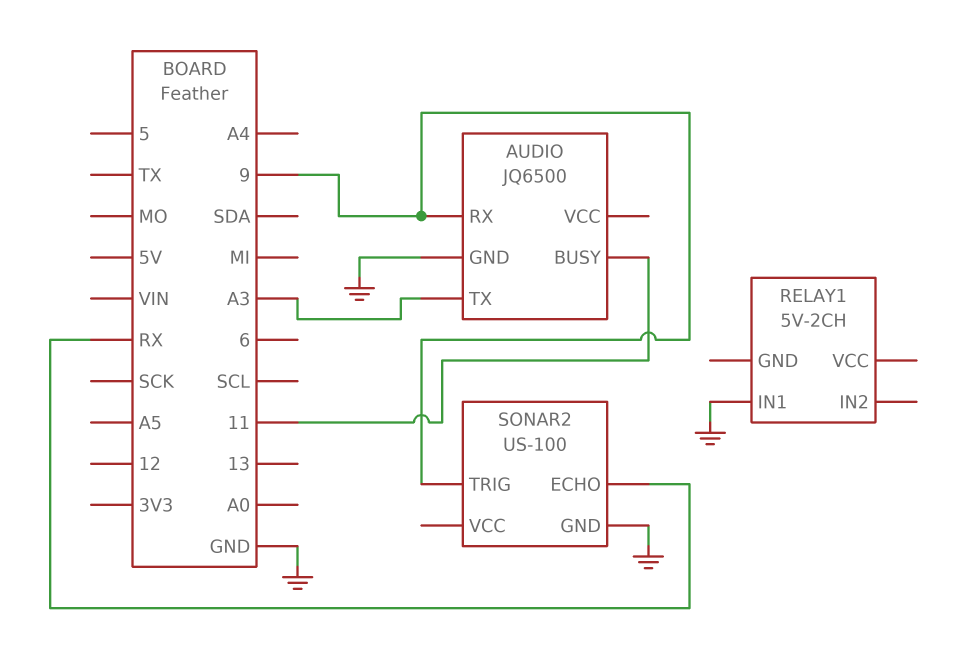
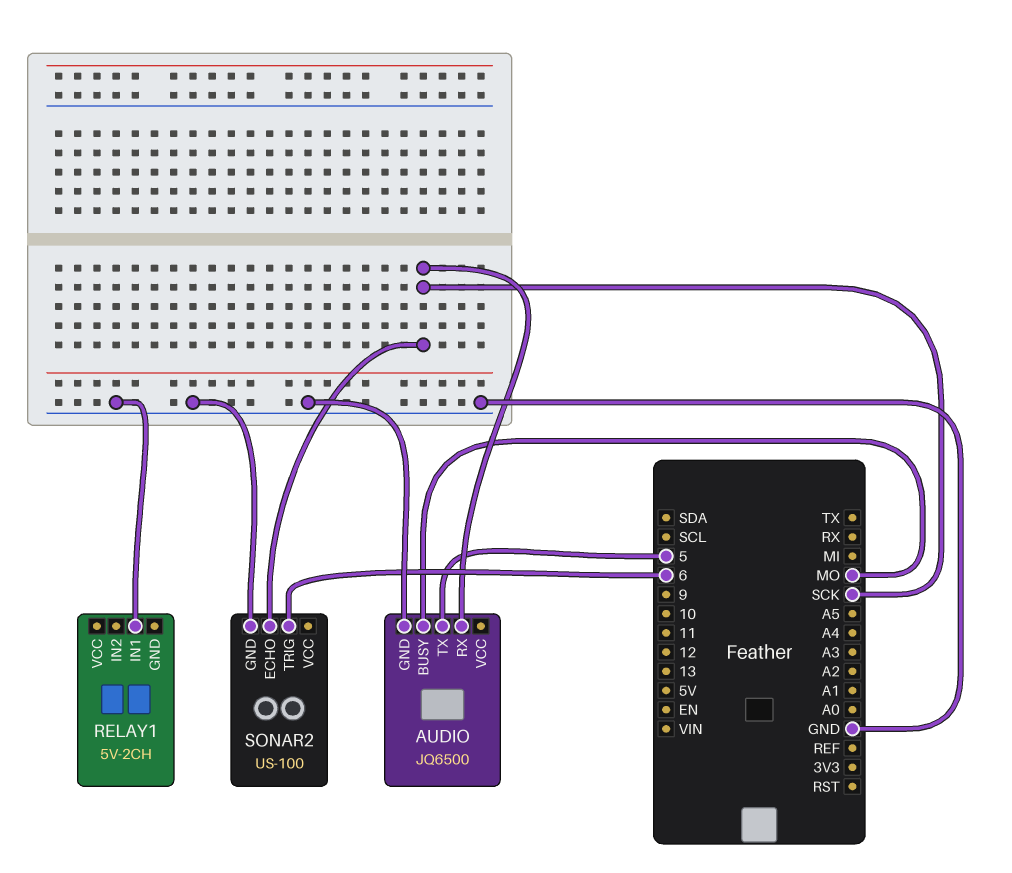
AUDIO pin BUSY: 11 -> MO
AUDIO pin RX: 9 -> SCK
AUDIO pin TX: A3 -> 5
SONAR2 pin ECHO: RX -> SCK
SONAR2 pin TRIG: 9 -> 6

